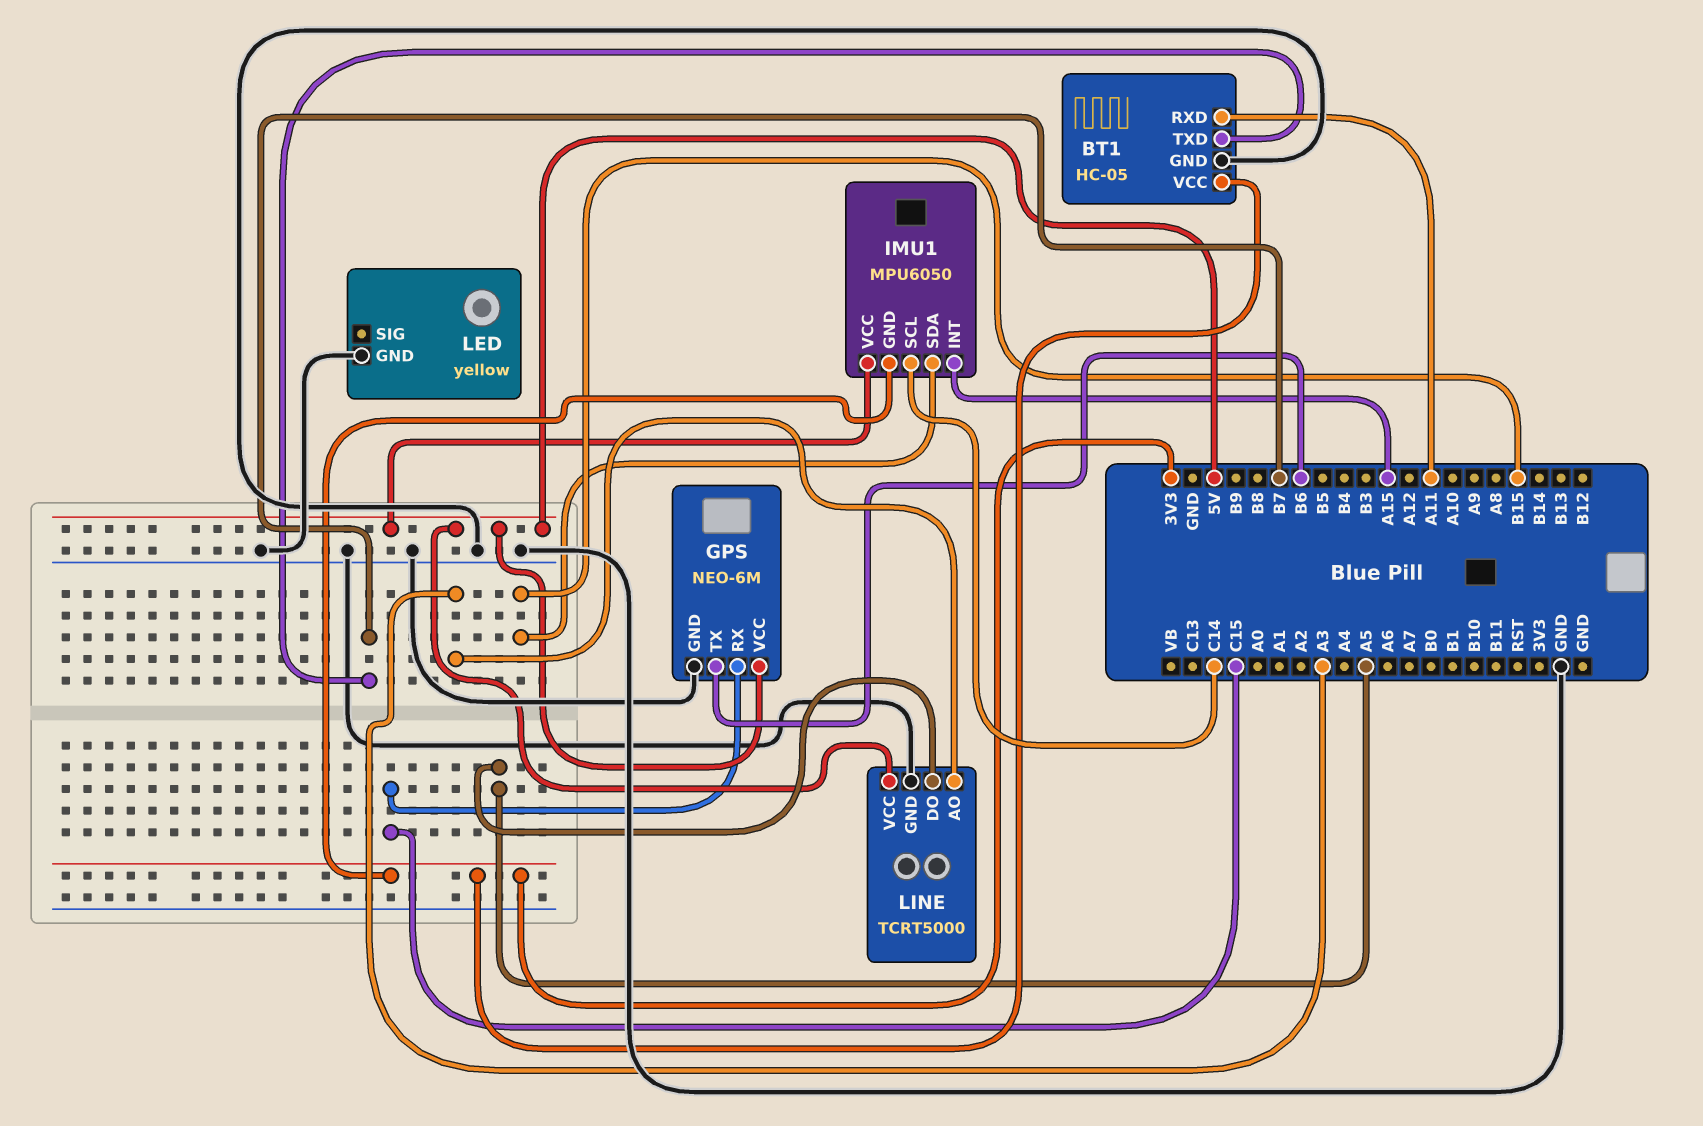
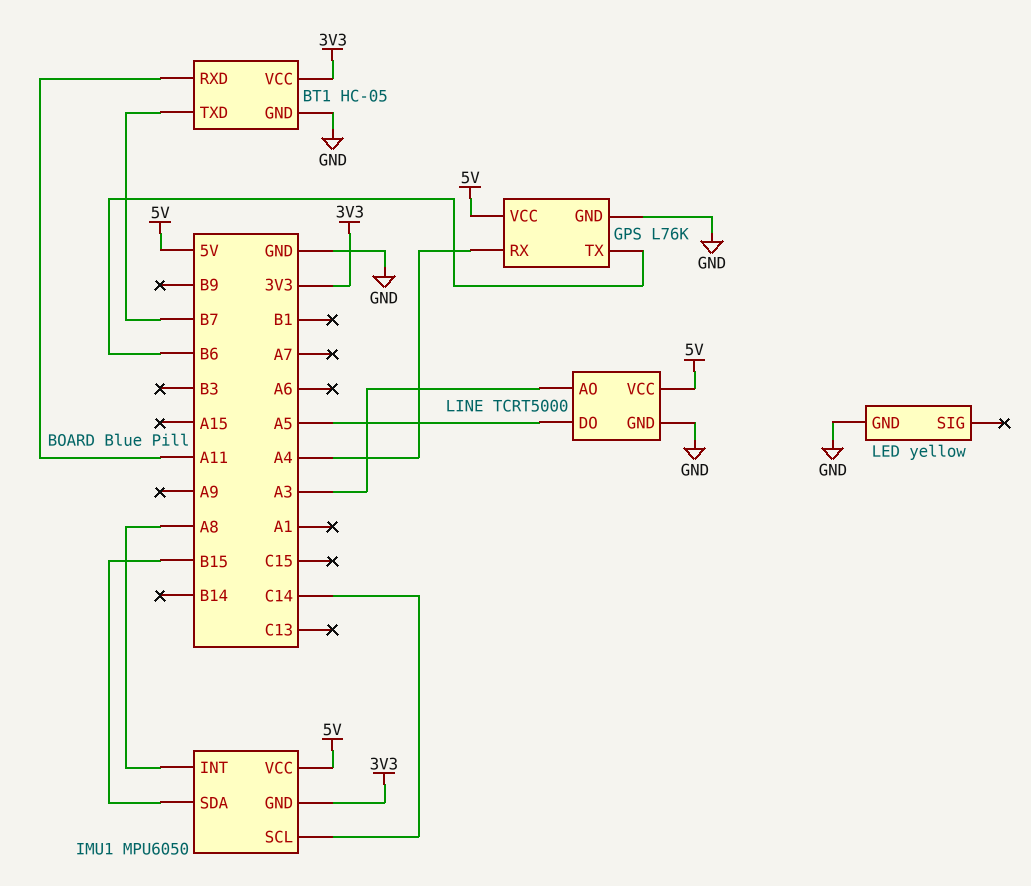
GPS: NEO-6M -> L76K
GPS pin RX: C15 -> A4
IMU1 pin INT: A15 -> A8

